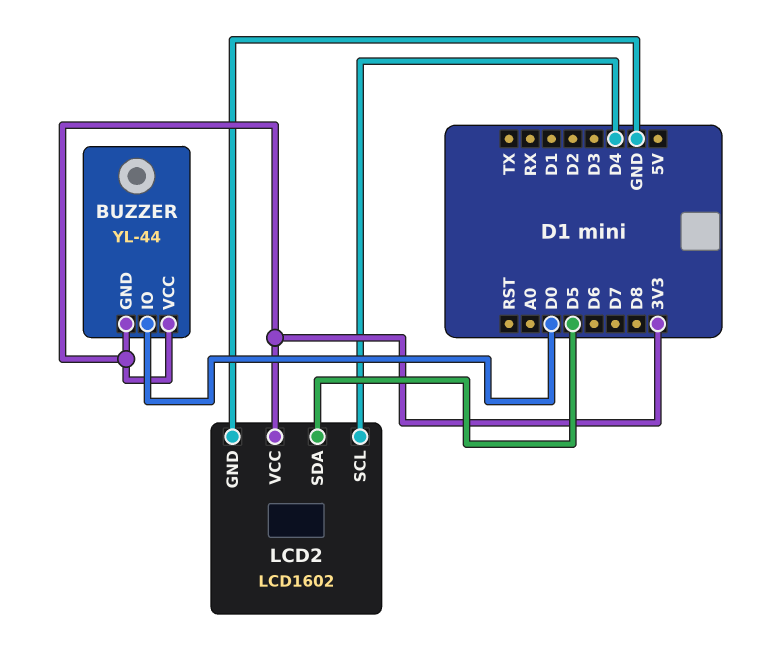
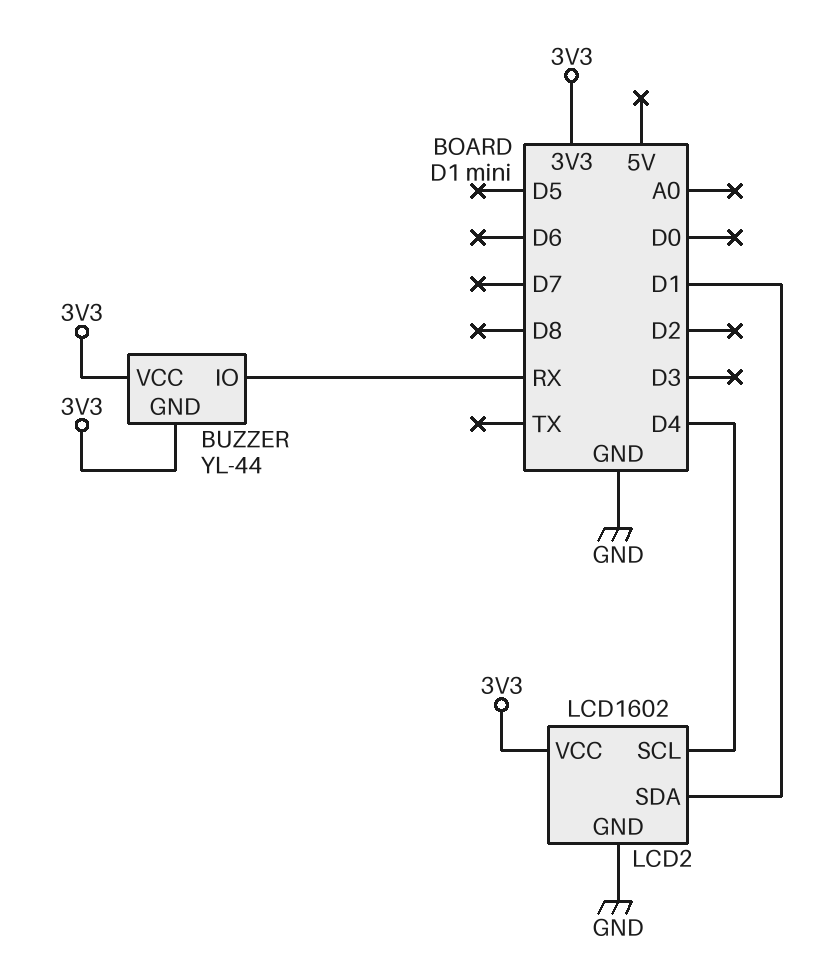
BUZZER pin IO: D0 -> RX
LCD2 pin SDA: D5 -> D1

